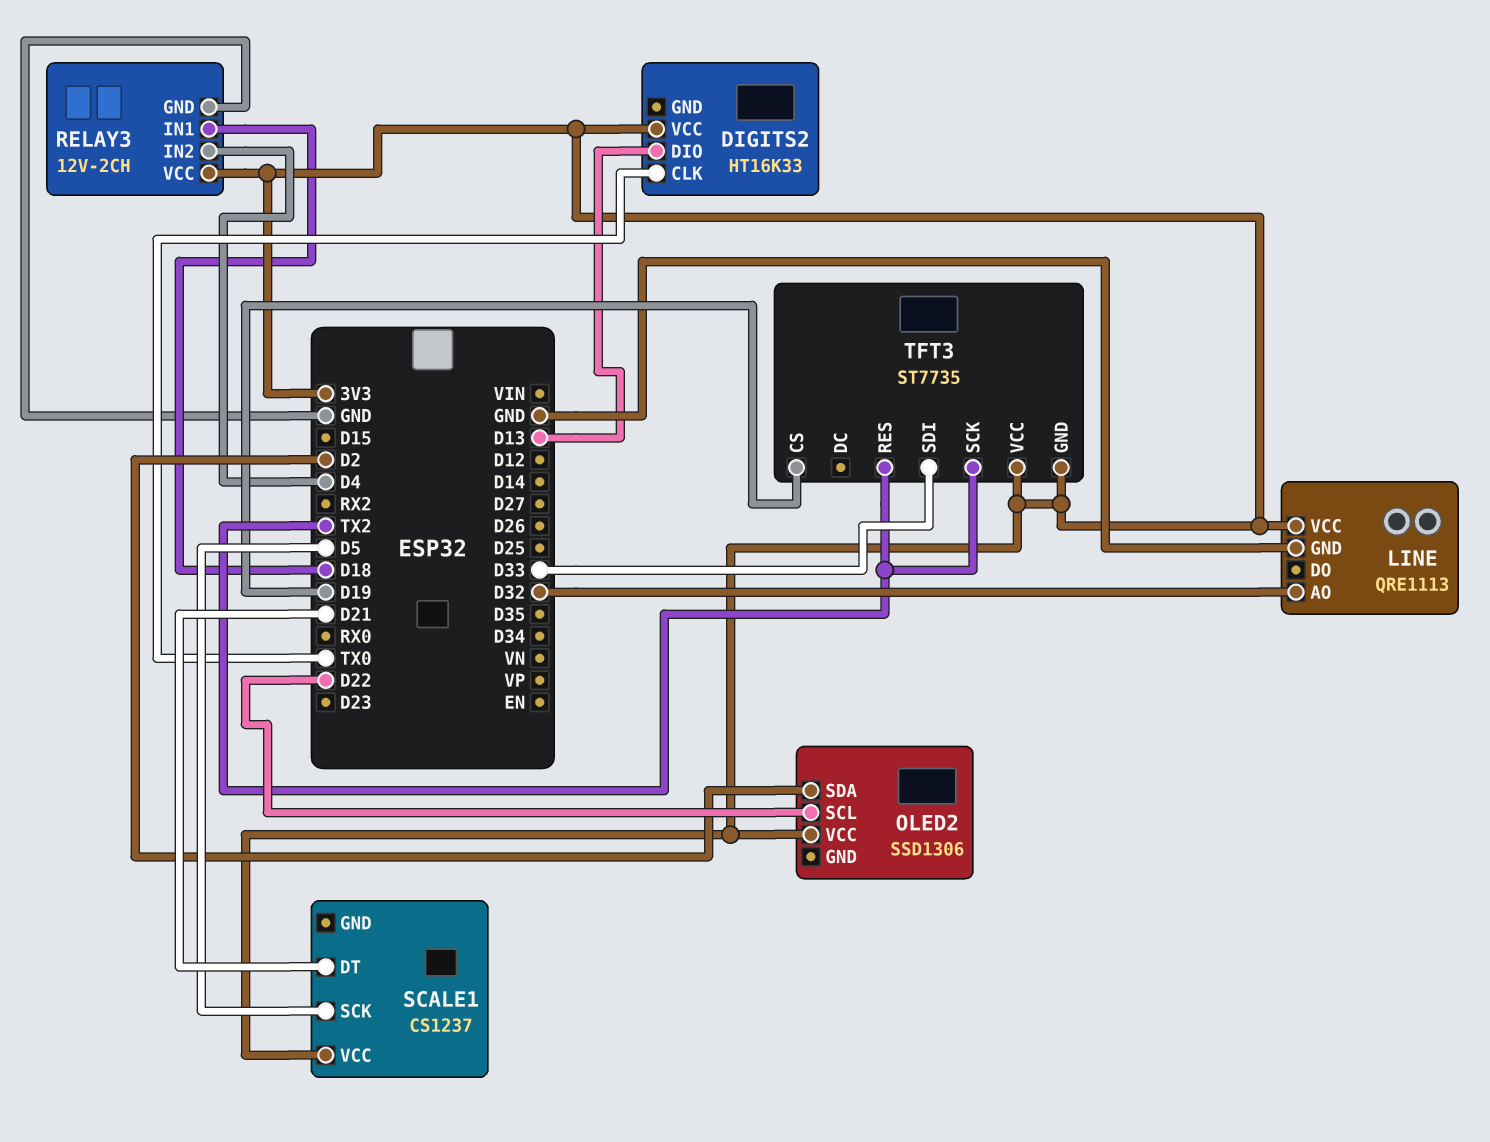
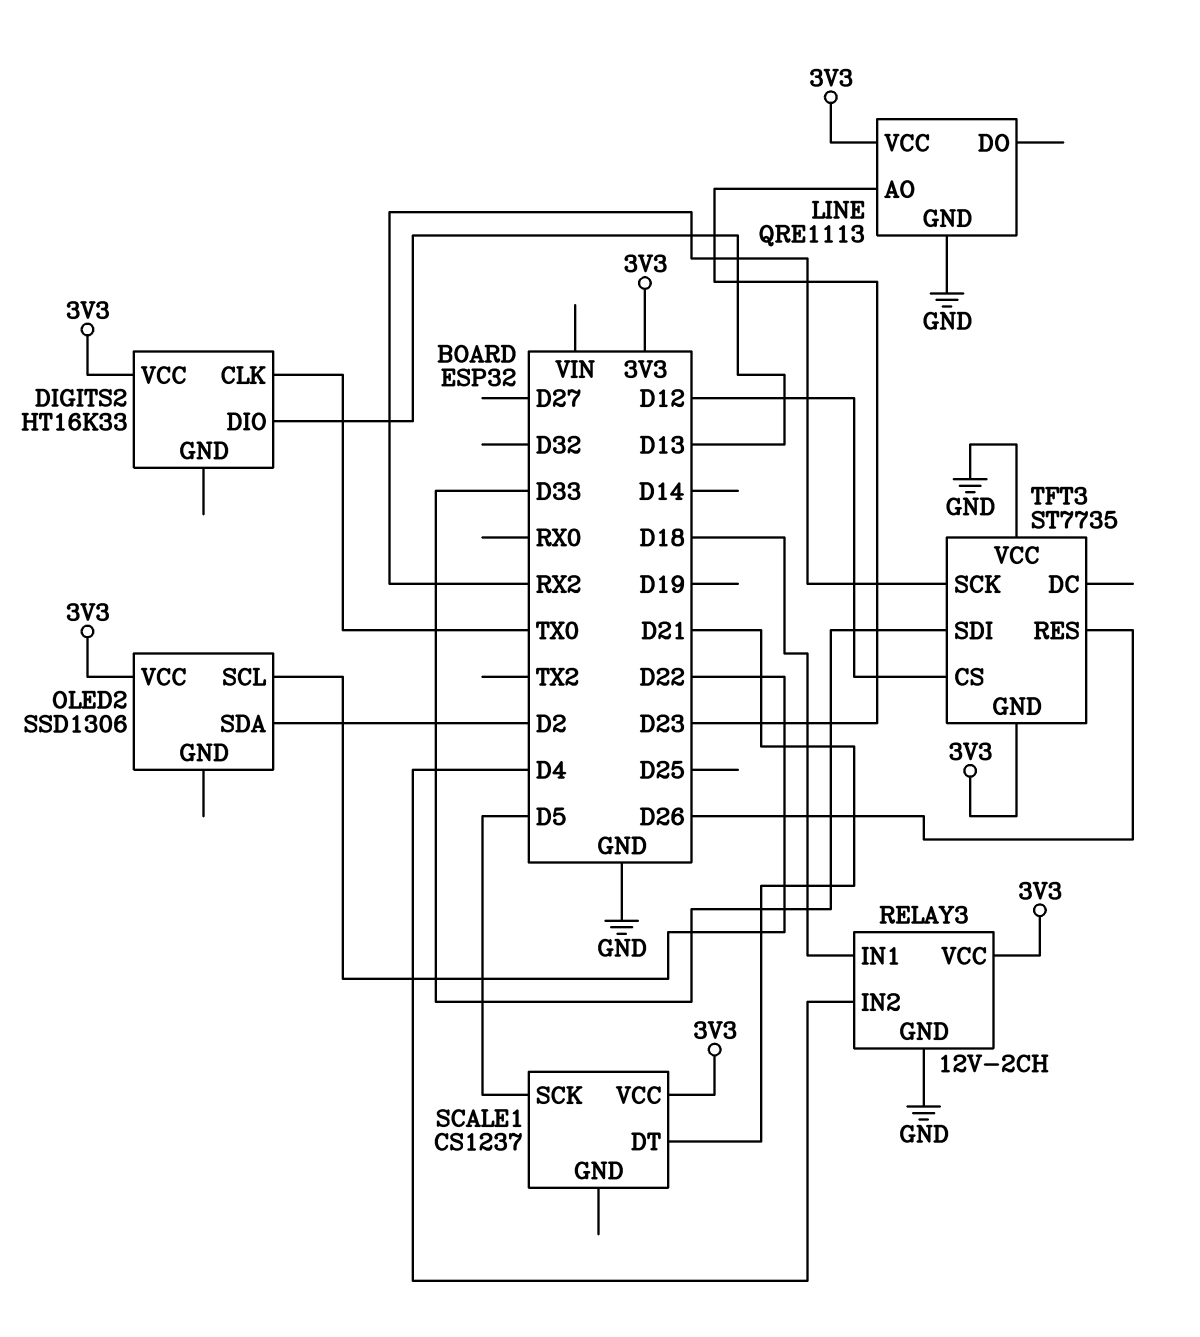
LINE pin AO: D32 -> D23
TFT3 pin CS: D19 -> D12
TFT3 pin RES: TX2 -> D26
TFT3 pin SCK: TX2 -> RX2
TFT3 pin VCC: 3V3 -> GND

